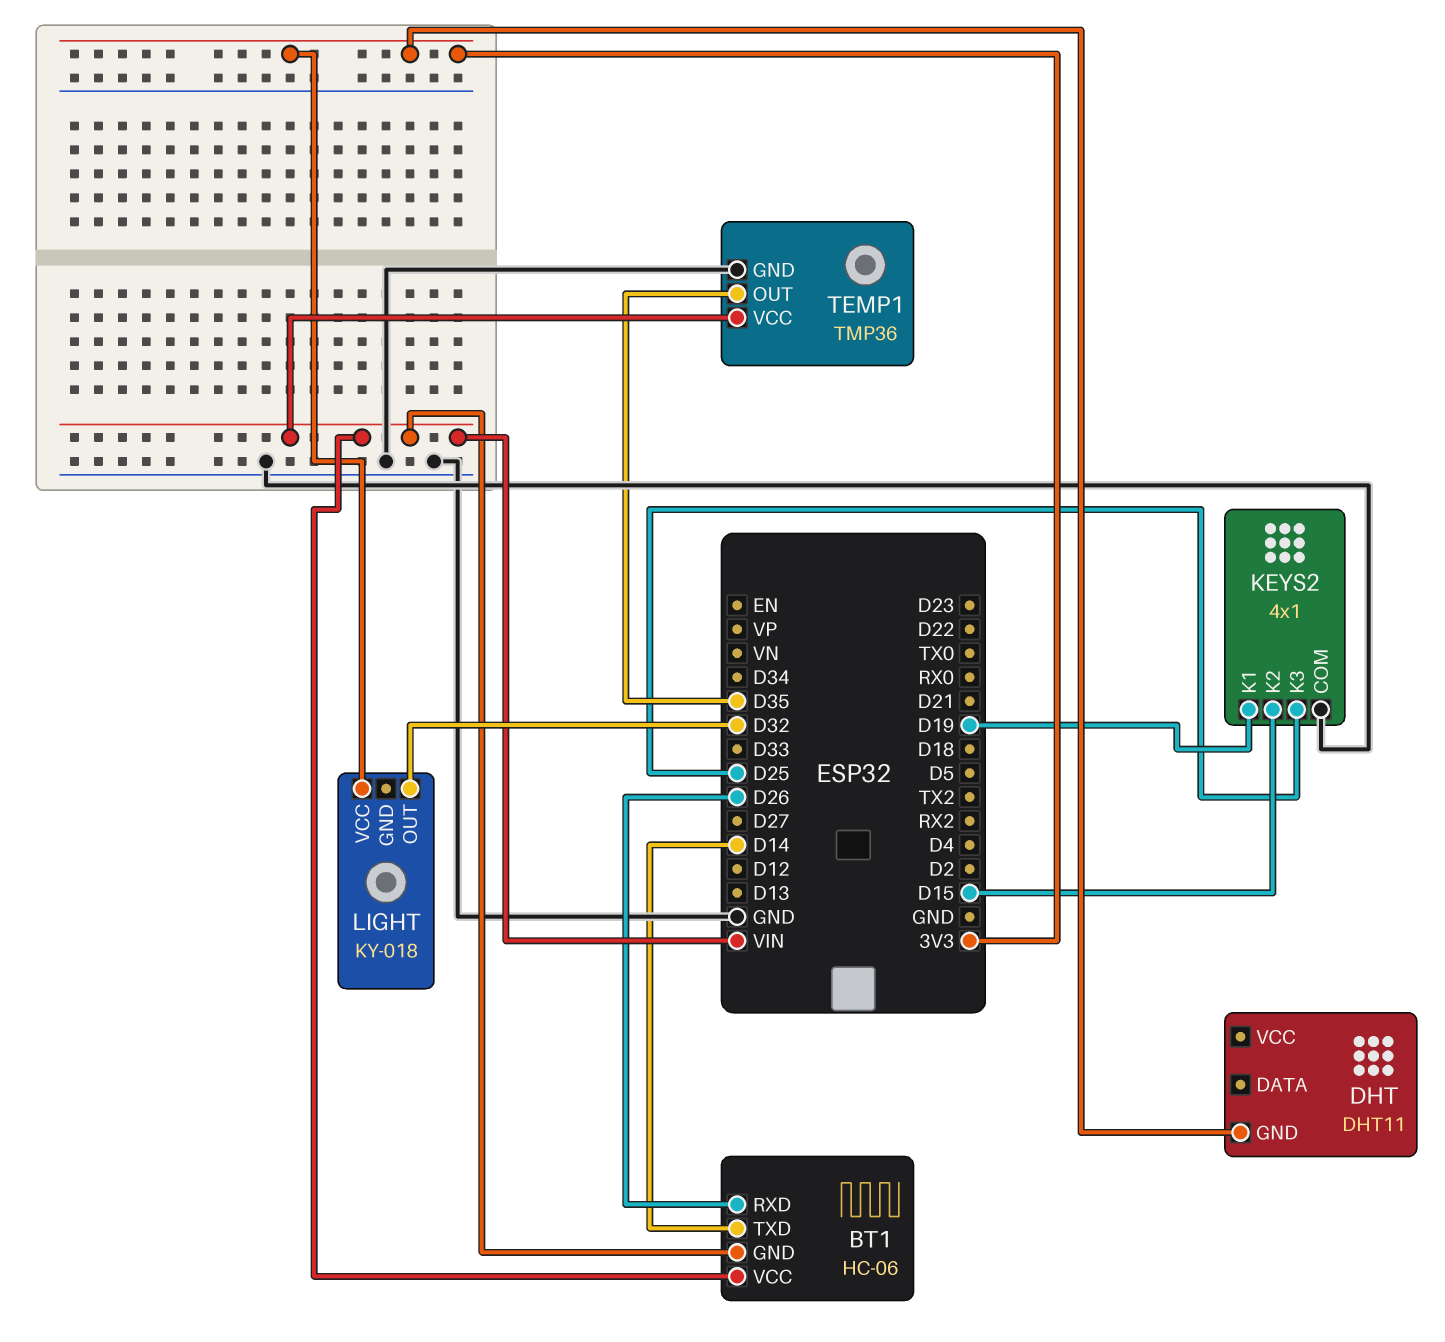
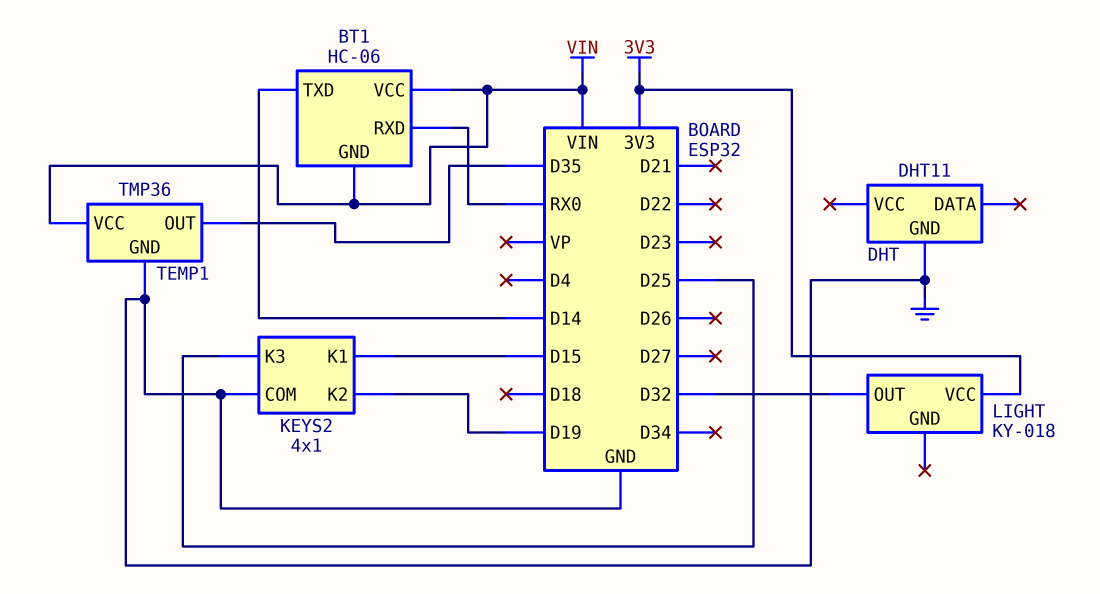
BT1 pin RXD: D26 -> RX0
DHT pin GND: 3V3 -> GND
KEYS2 pin K1: D19 -> D15
KEYS2 pin K2: D15 -> D19

